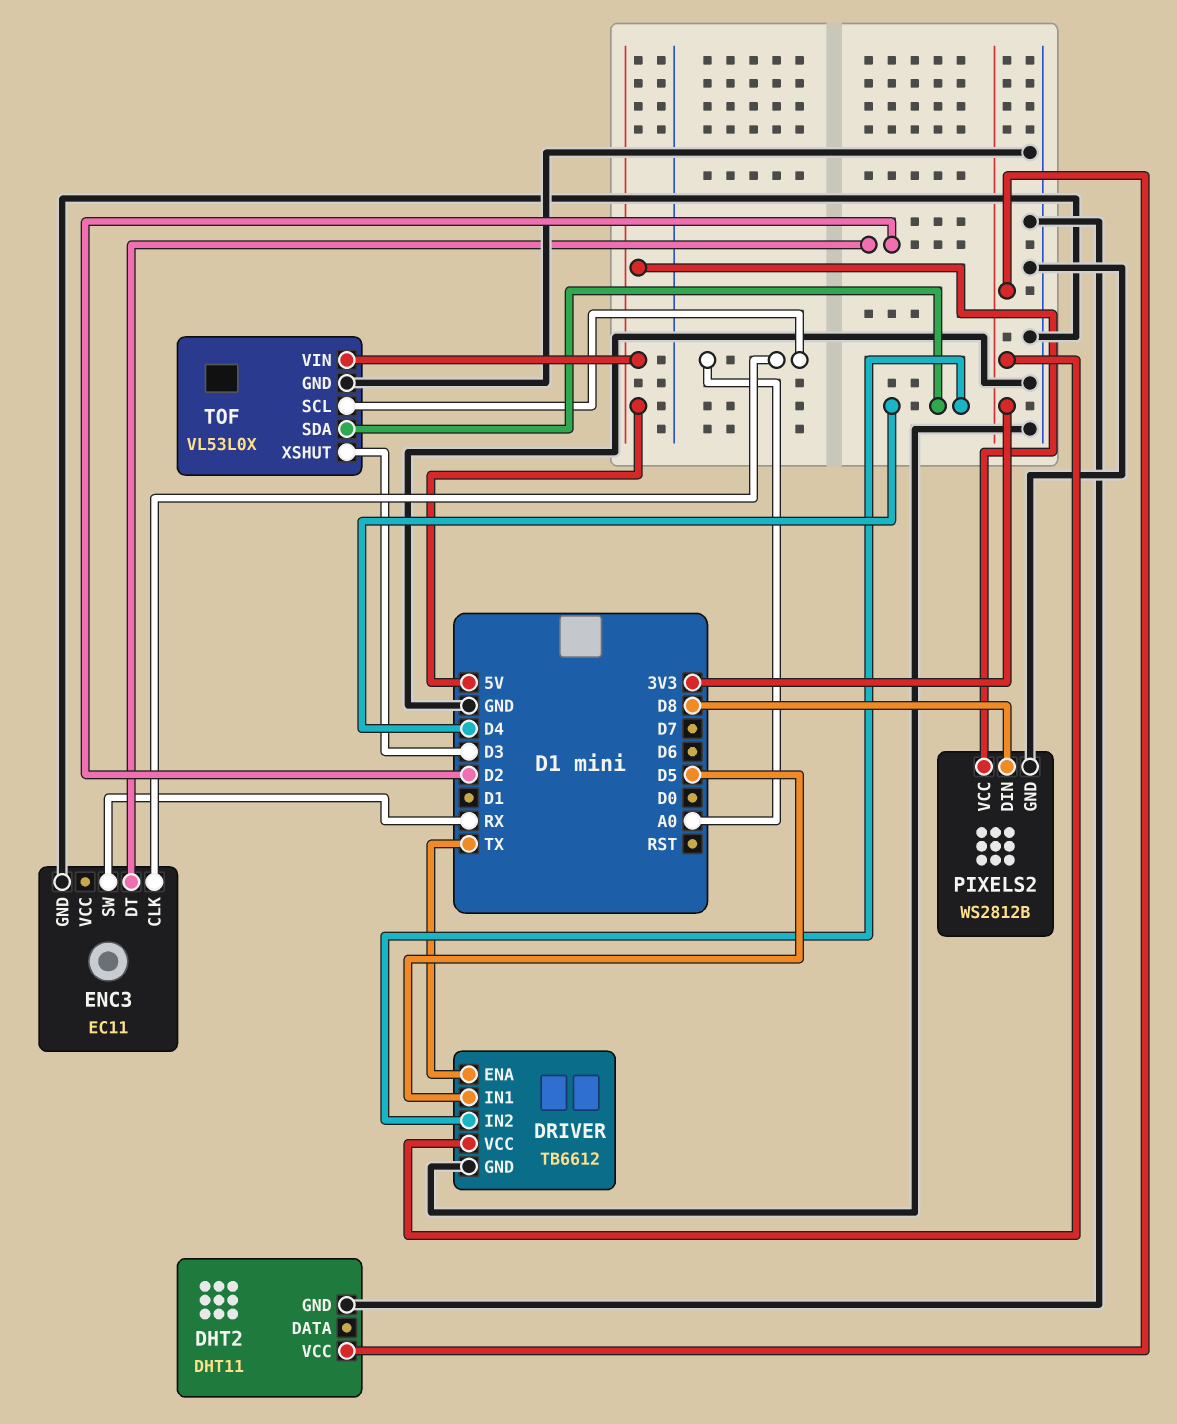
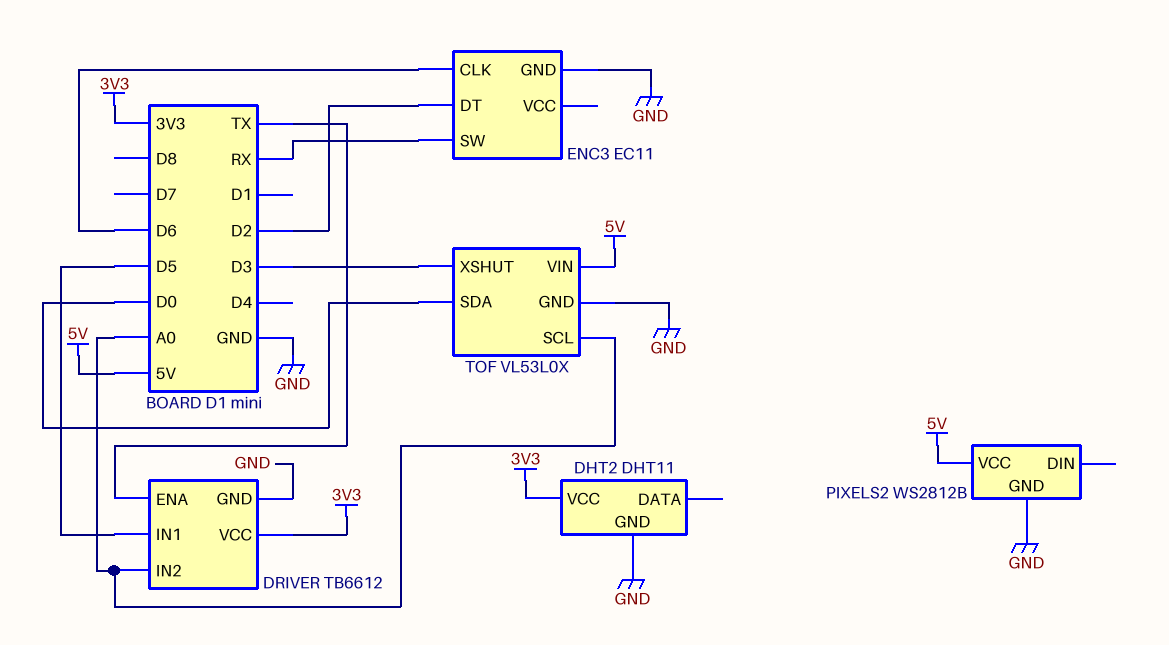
DRIVER pin IN2: D4 -> A0
ENC3 pin CLK: A0 -> D6
PIXELS2 pin DIN: D8 -> none
TOF pin SDA: D4 -> D0

